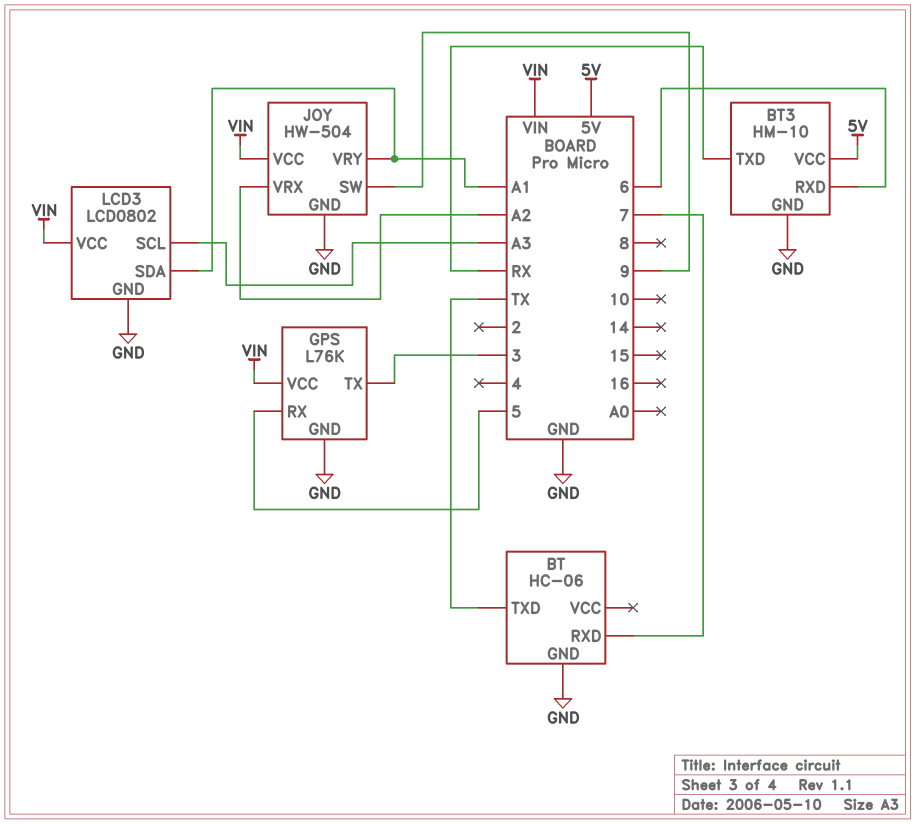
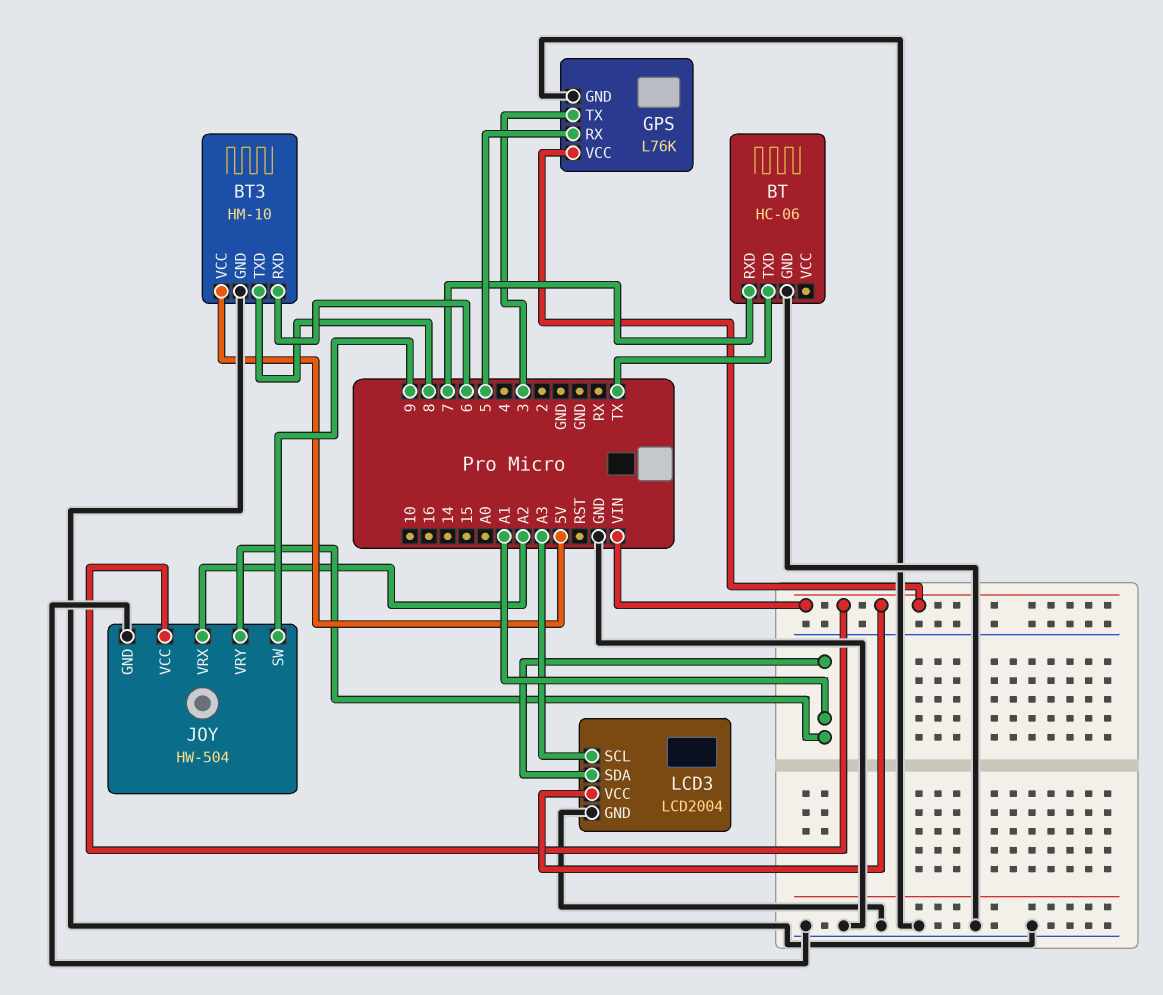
BT3 pin TXD: RX -> 8
LCD3: LCD0802 -> LCD2004

